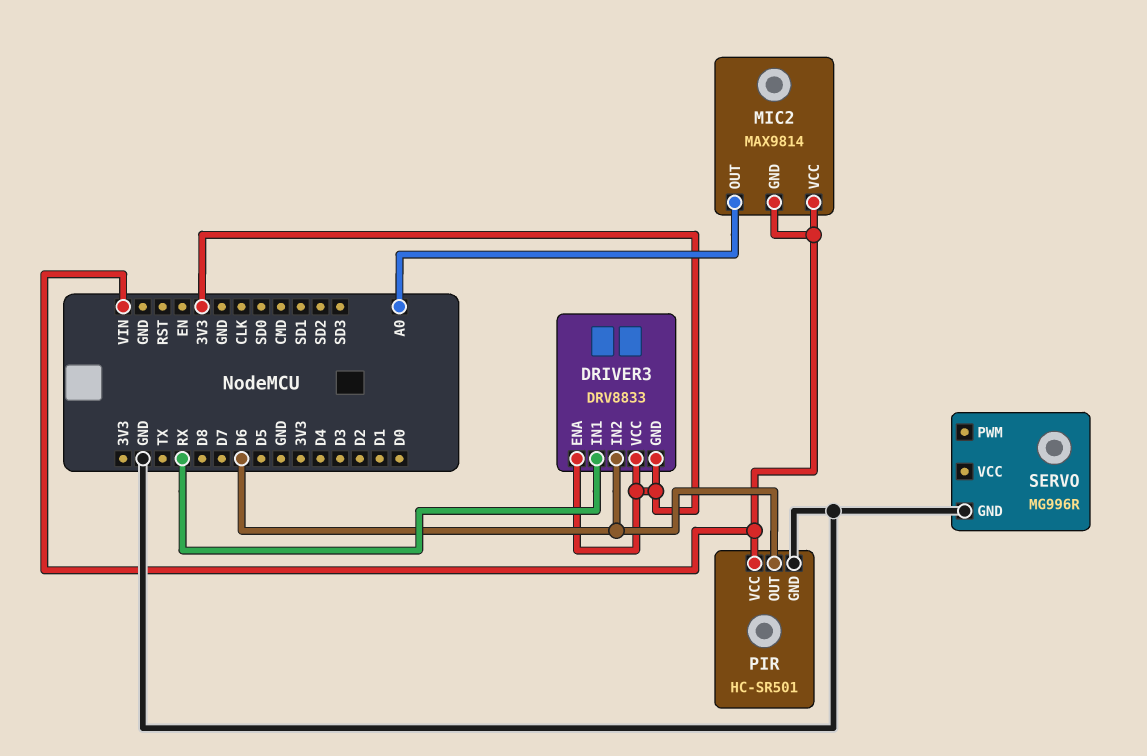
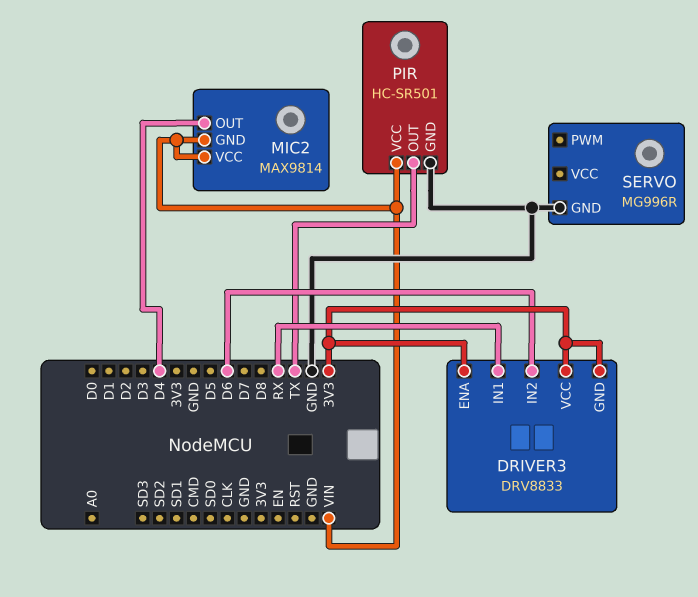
MIC2 pin OUT: A0 -> D4
PIR pin OUT: D6 -> TX

